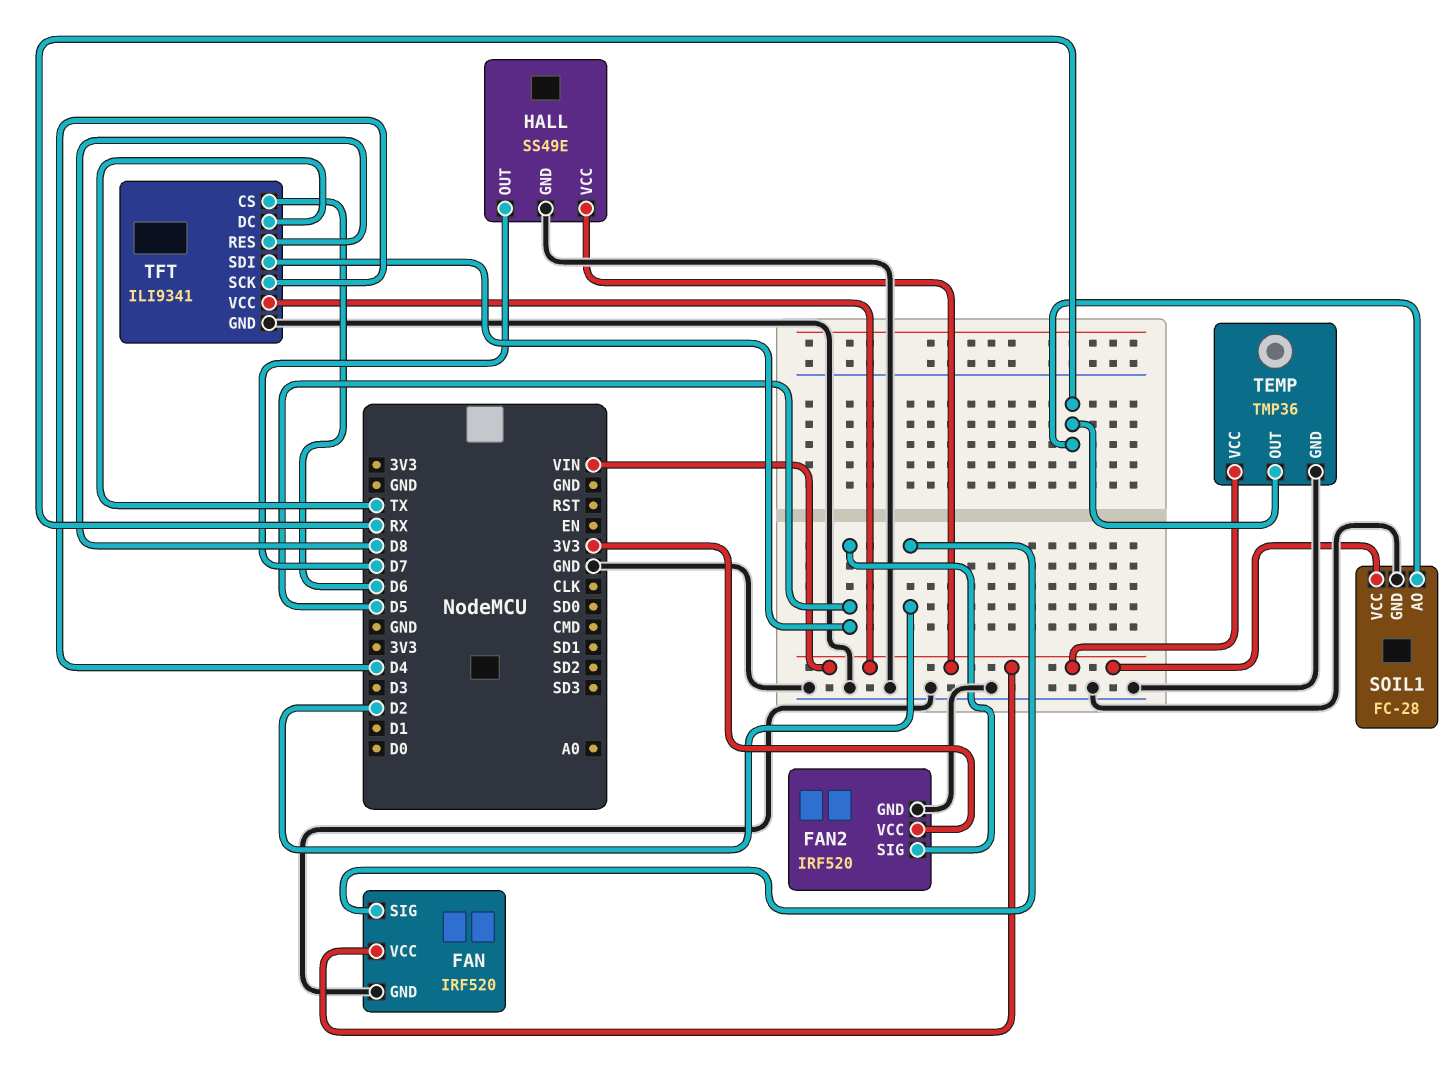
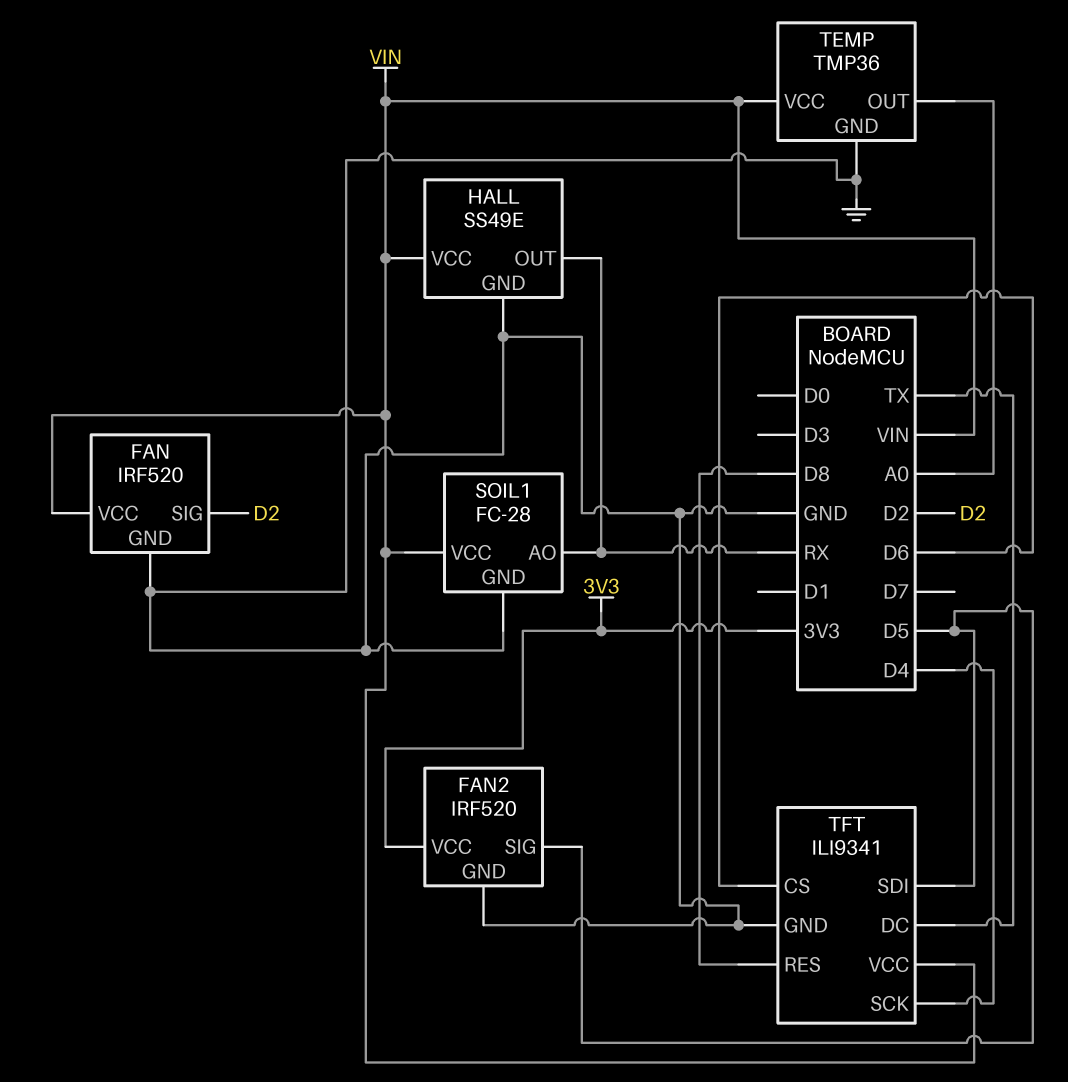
HALL pin OUT: D7 -> RX
TEMP pin OUT: RX -> A0

